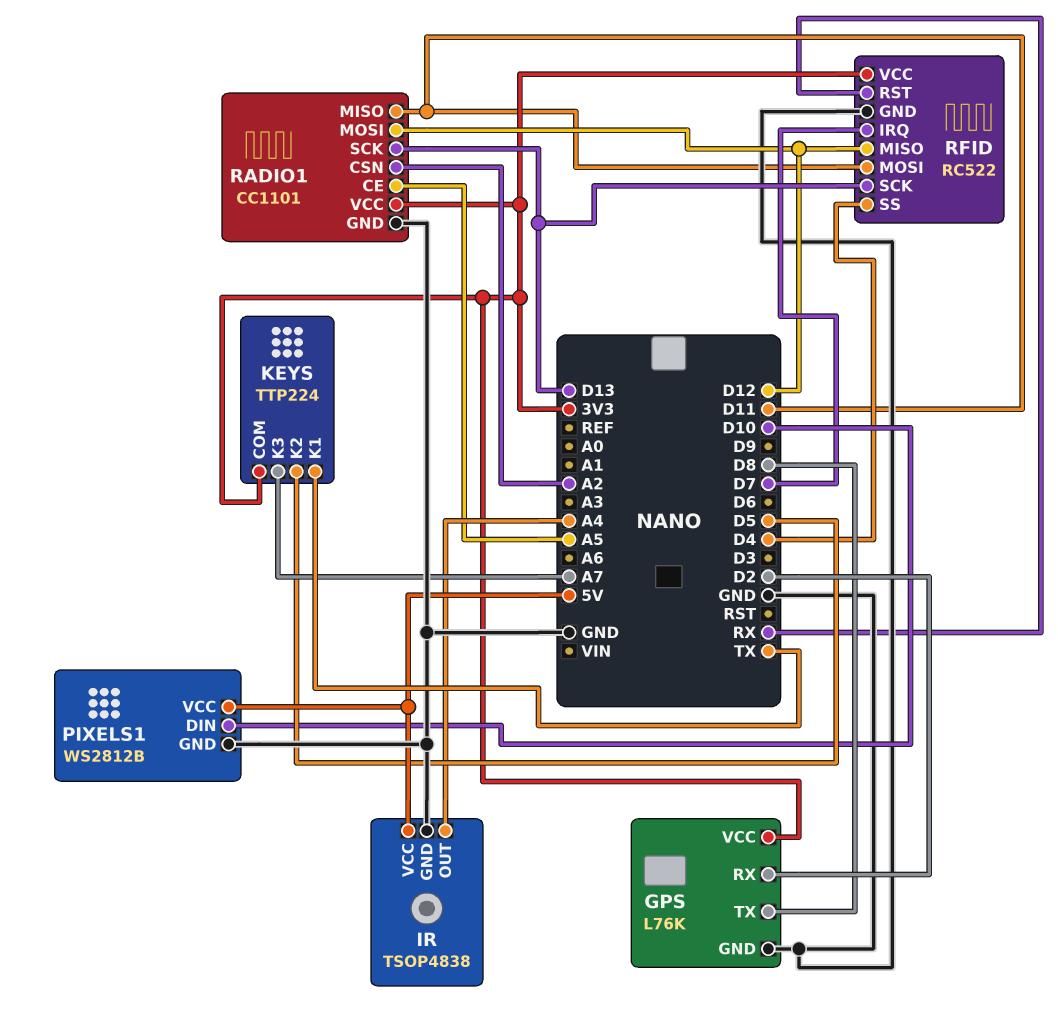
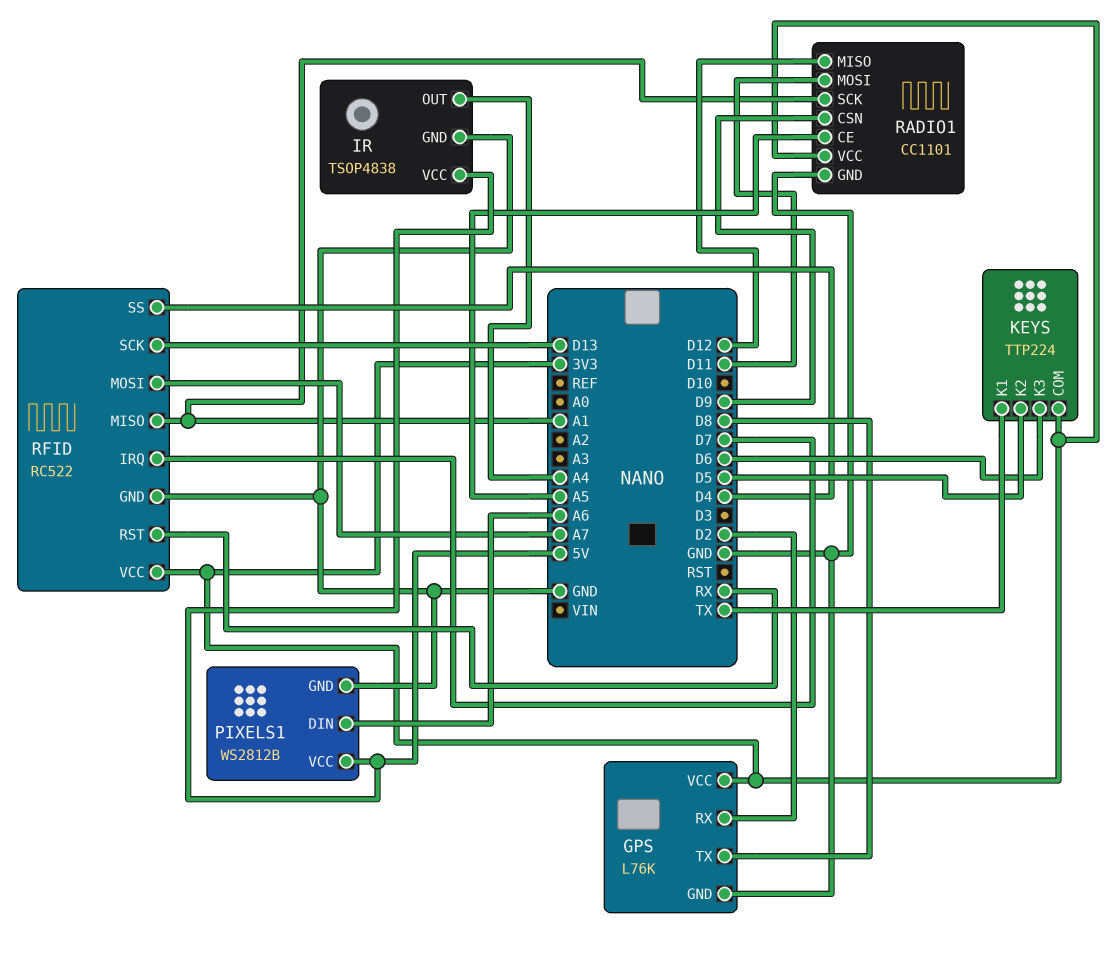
KEYS pin K3: A7 -> D6
PIXELS1 pin DIN: D10 -> A6
RADIO1 pin CSN: A2 -> D9
RADIO1 pin MISO: D11 -> D12
RADIO1 pin MOSI: D12 -> D11
RADIO1 pin SCK: D13 -> A1
RFID pin MISO: D12 -> A1
RFID pin MOSI: D11 -> A7

